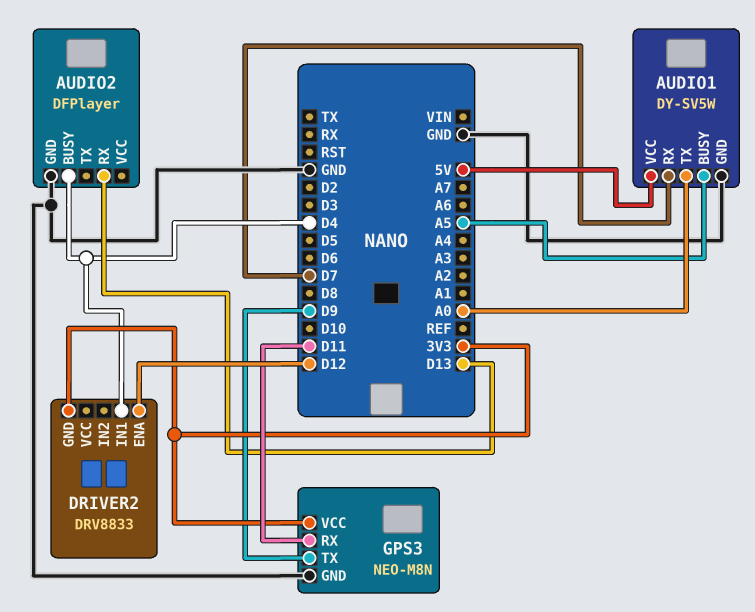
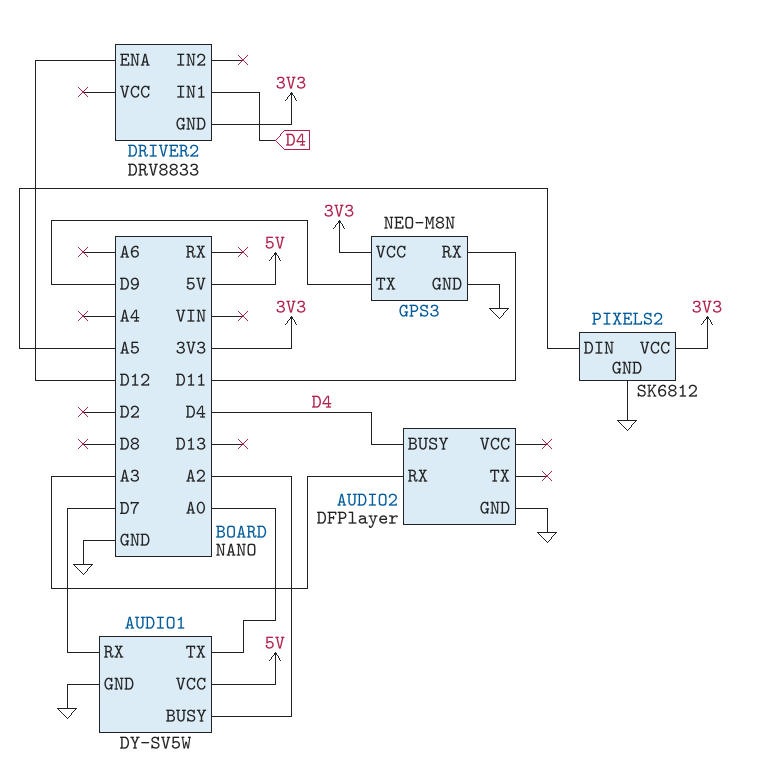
AUDIO1 pin BUSY: A5 -> A2
AUDIO2 pin RX: D13 -> A3
PIXELS2: none -> SK6812
PIXELS2 pin DIN: none -> A5
PIXELS2 pin GND: none -> GND
PIXELS2 pin VCC: none -> 3V3

